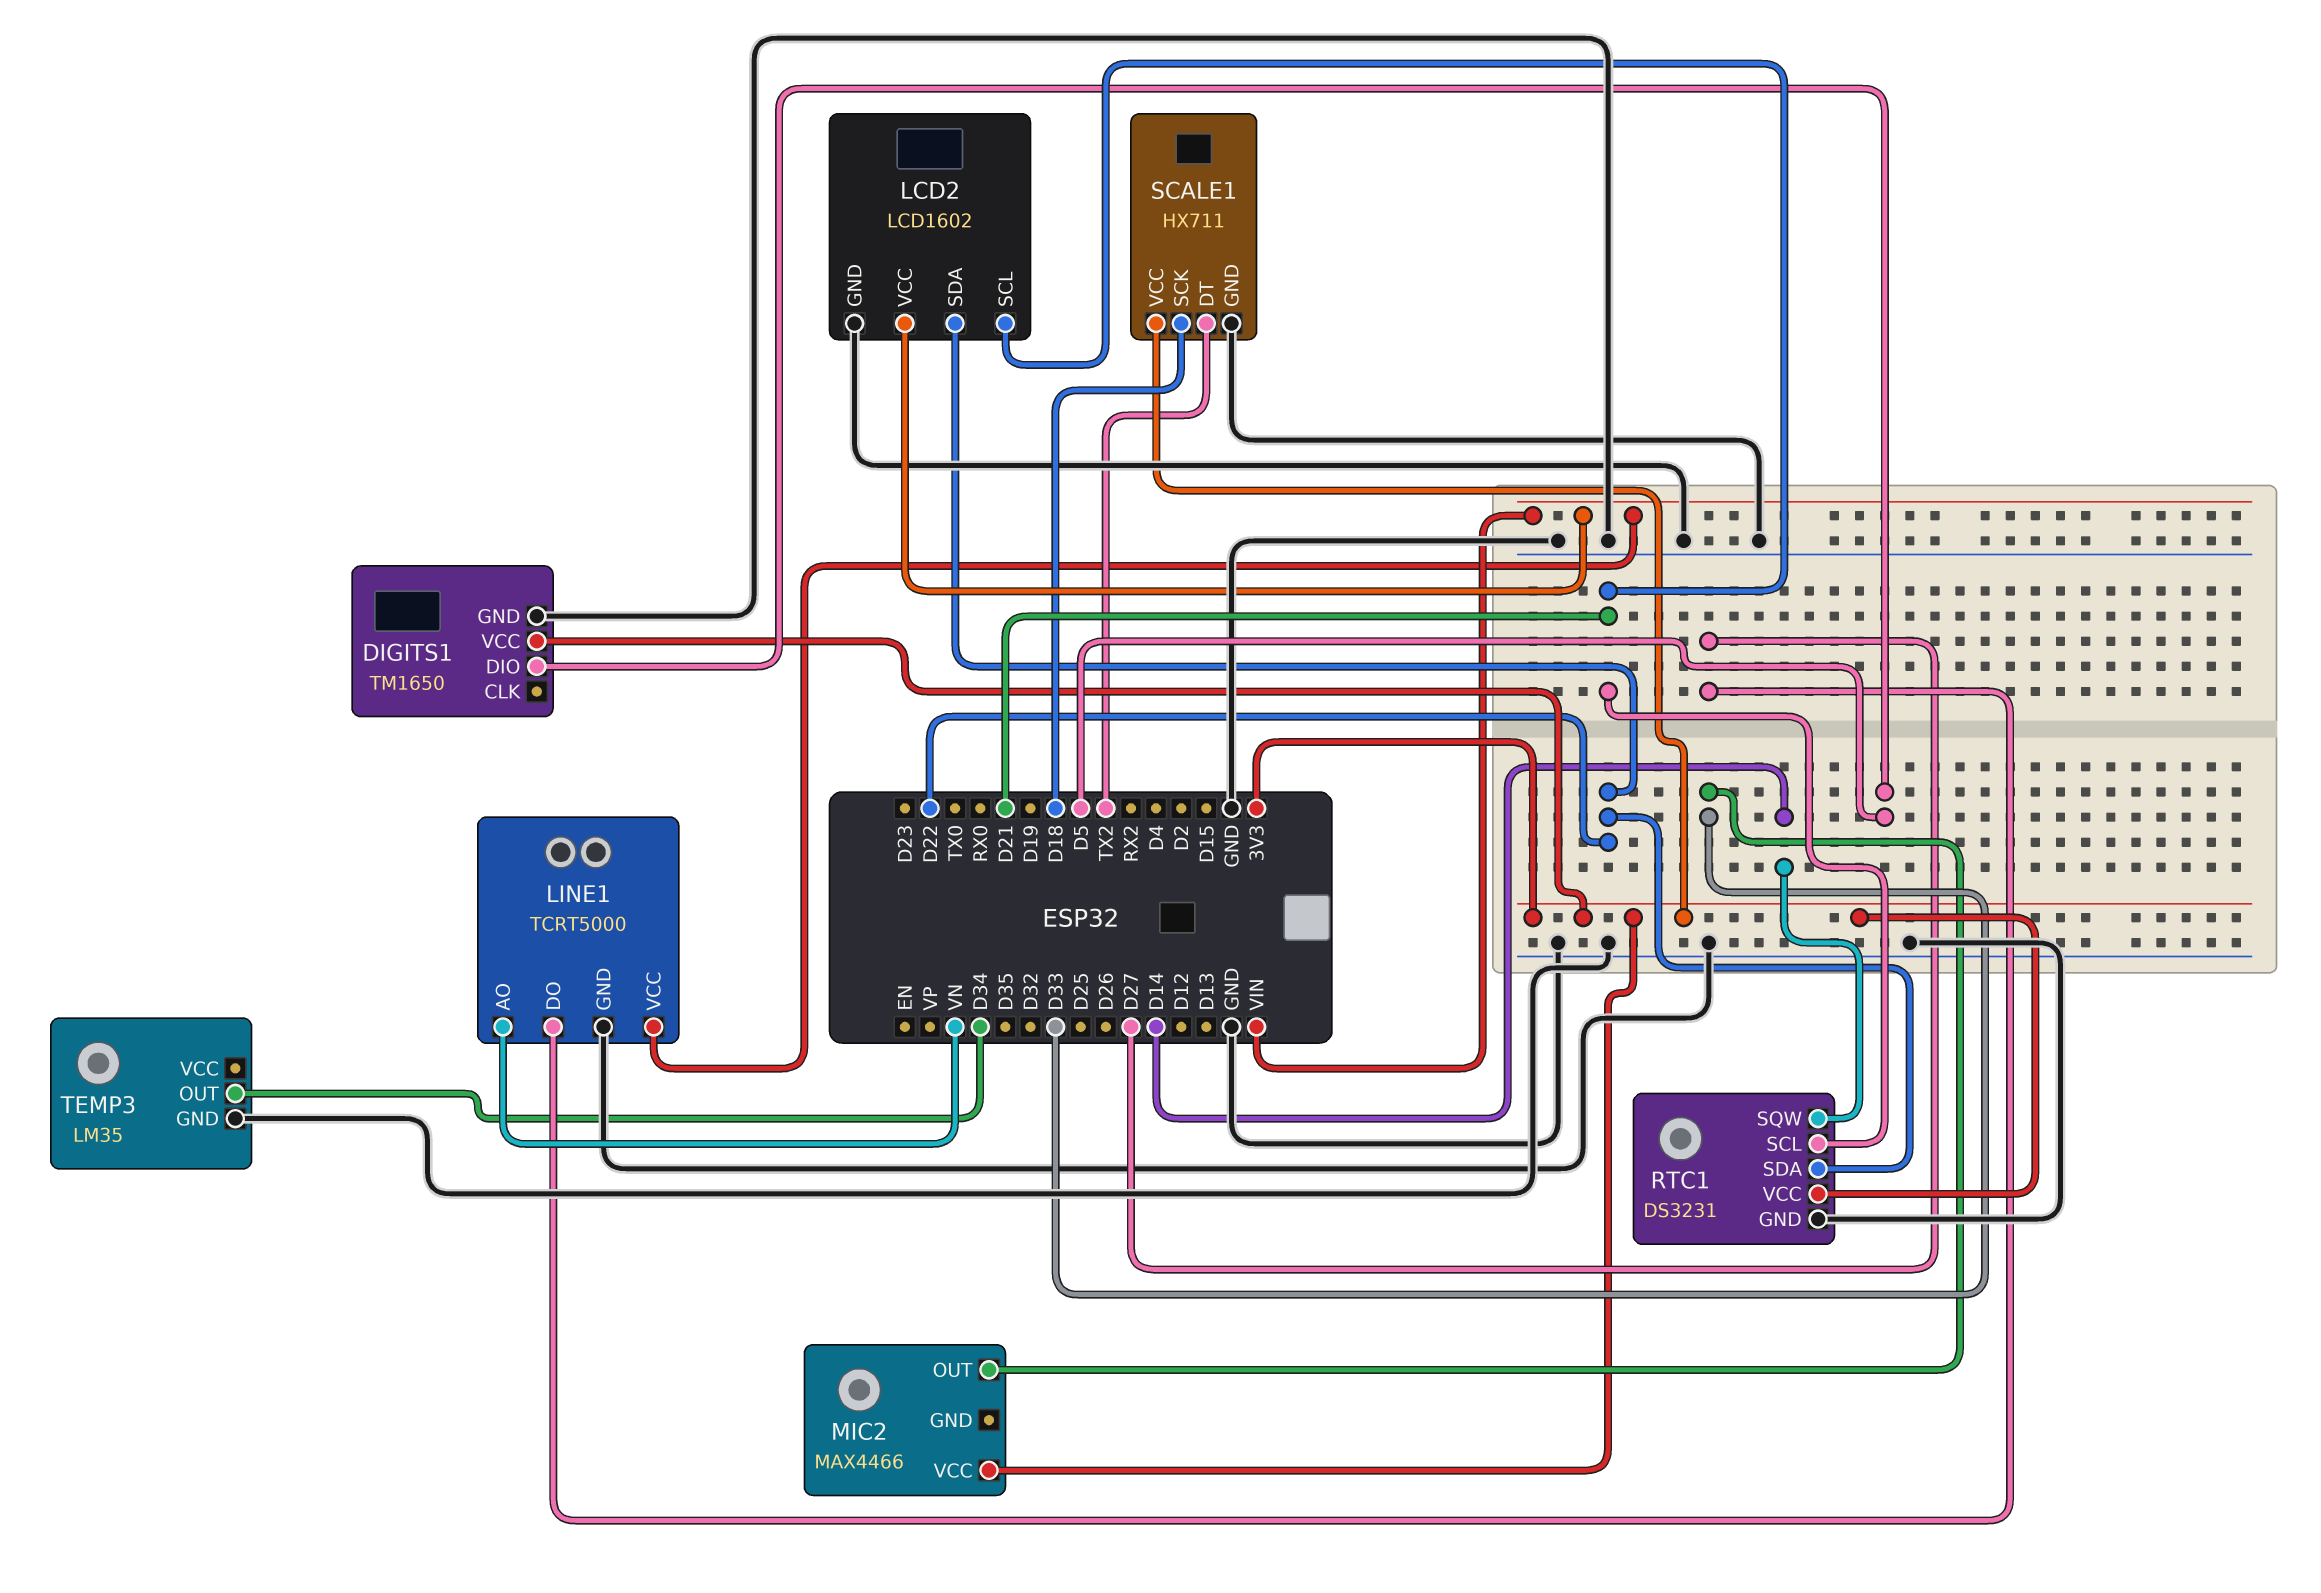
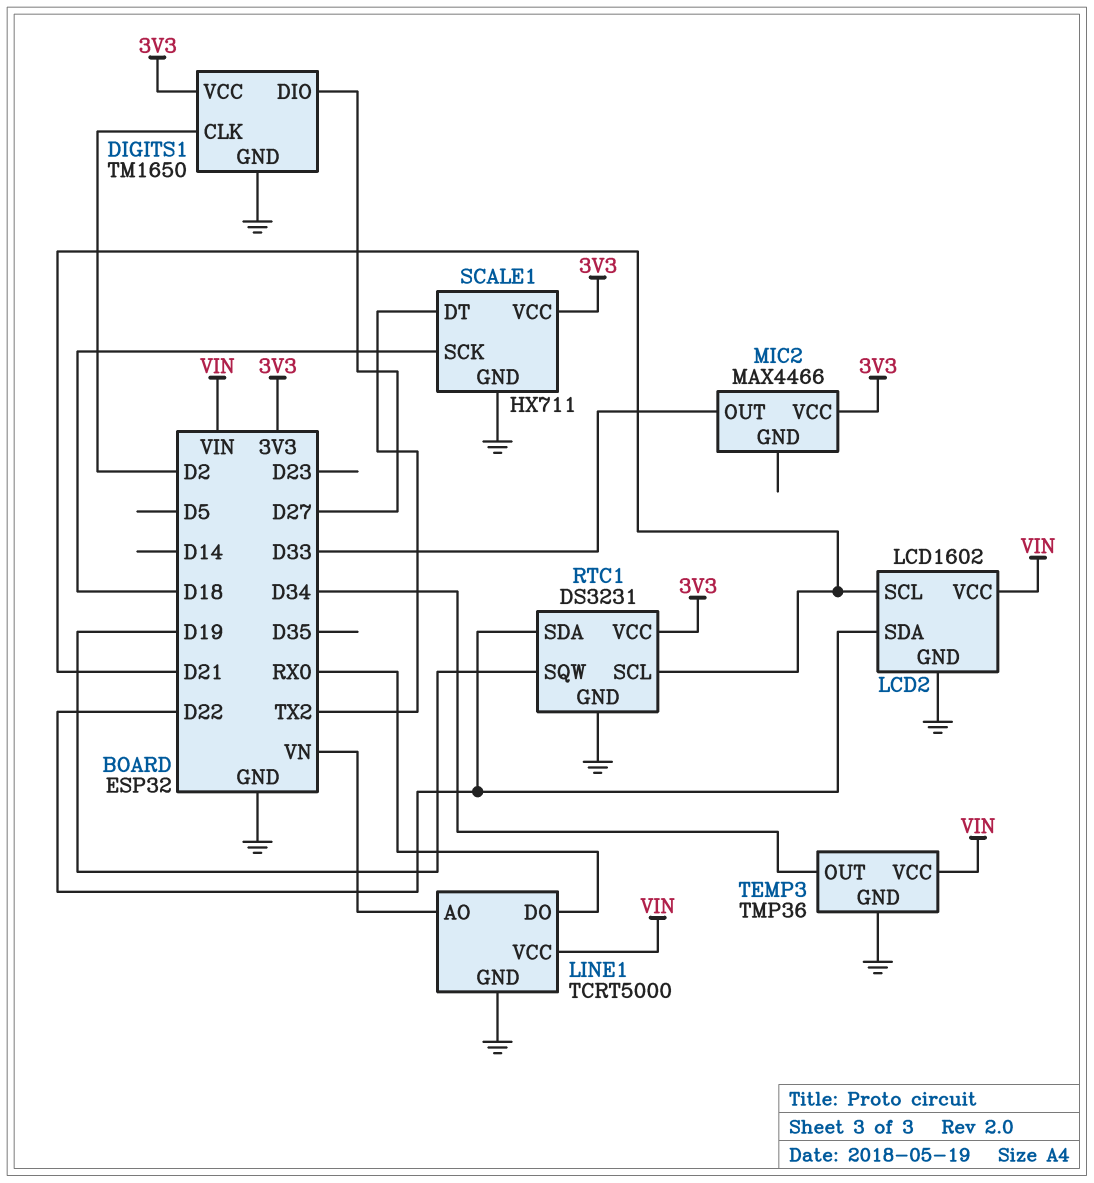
DIGITS1 pin CLK: none -> D2
DIGITS1 pin DIO: D5 -> D27
LINE1 pin DO: D27 -> RX0
RTC1 pin SQW: D14 -> D19
TEMP3: LM35 -> TMP36
TEMP3 pin VCC: none -> VIN

